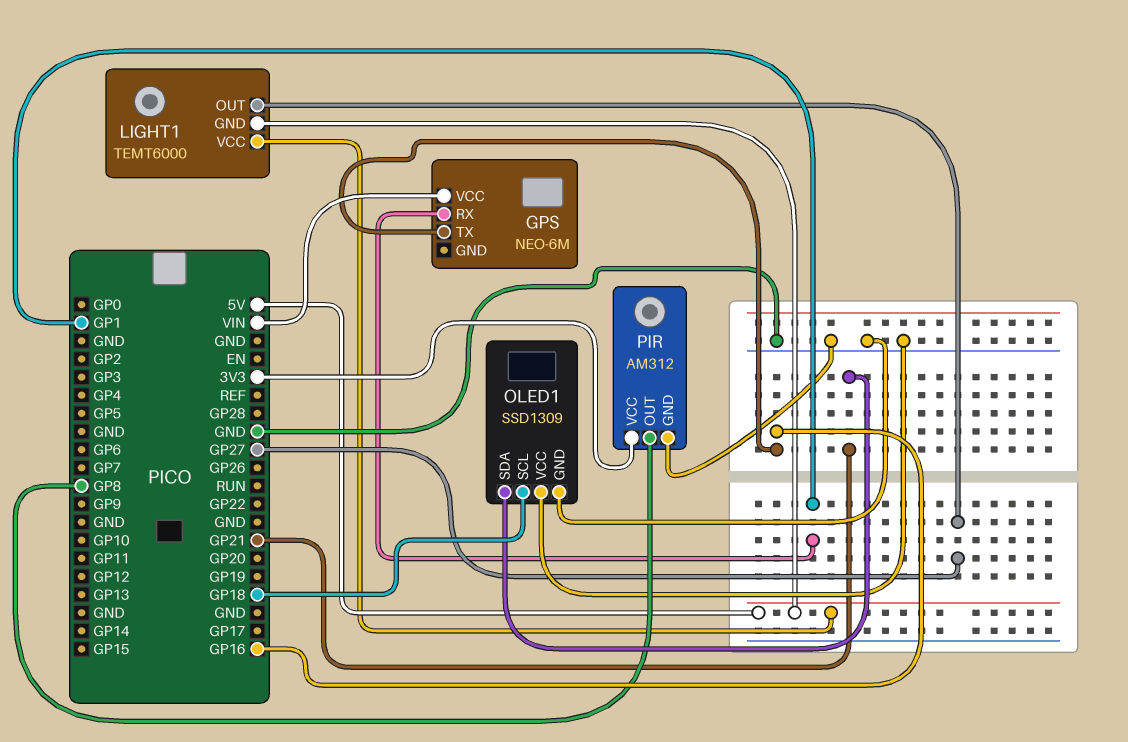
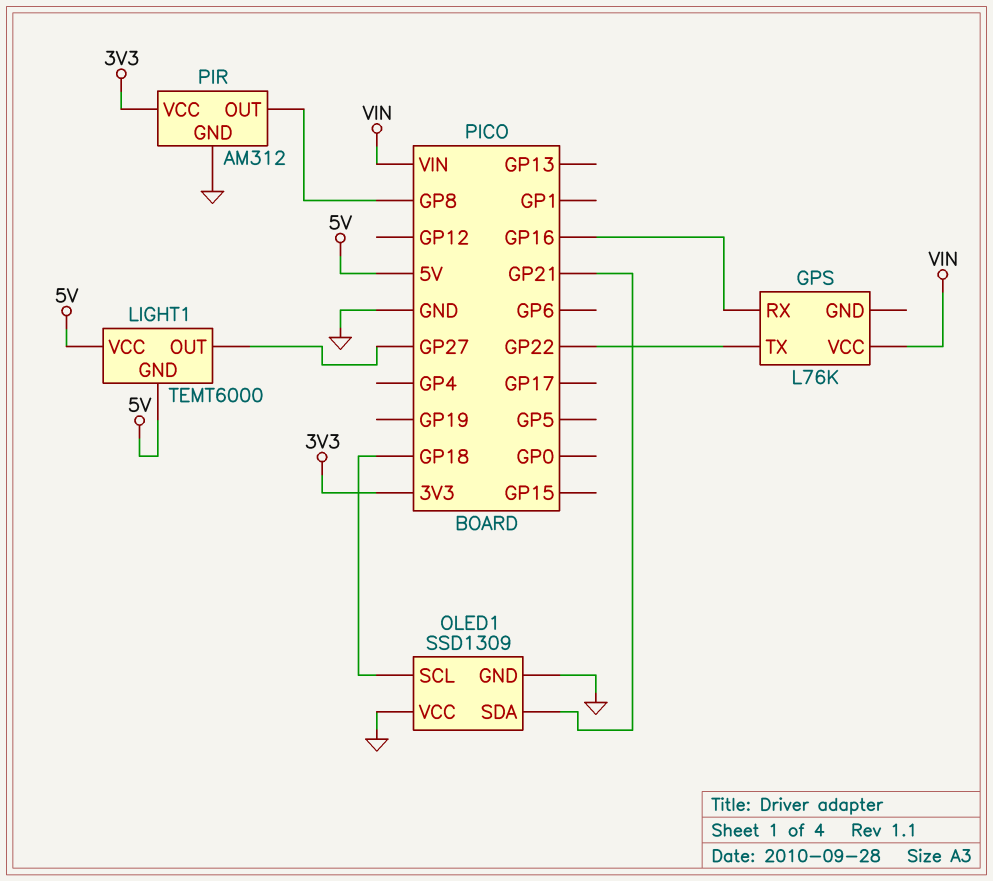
GPS: NEO-6M -> L76K
GPS pin RX: GP1 -> GP16
GPS pin TX: GP16 -> GP22

